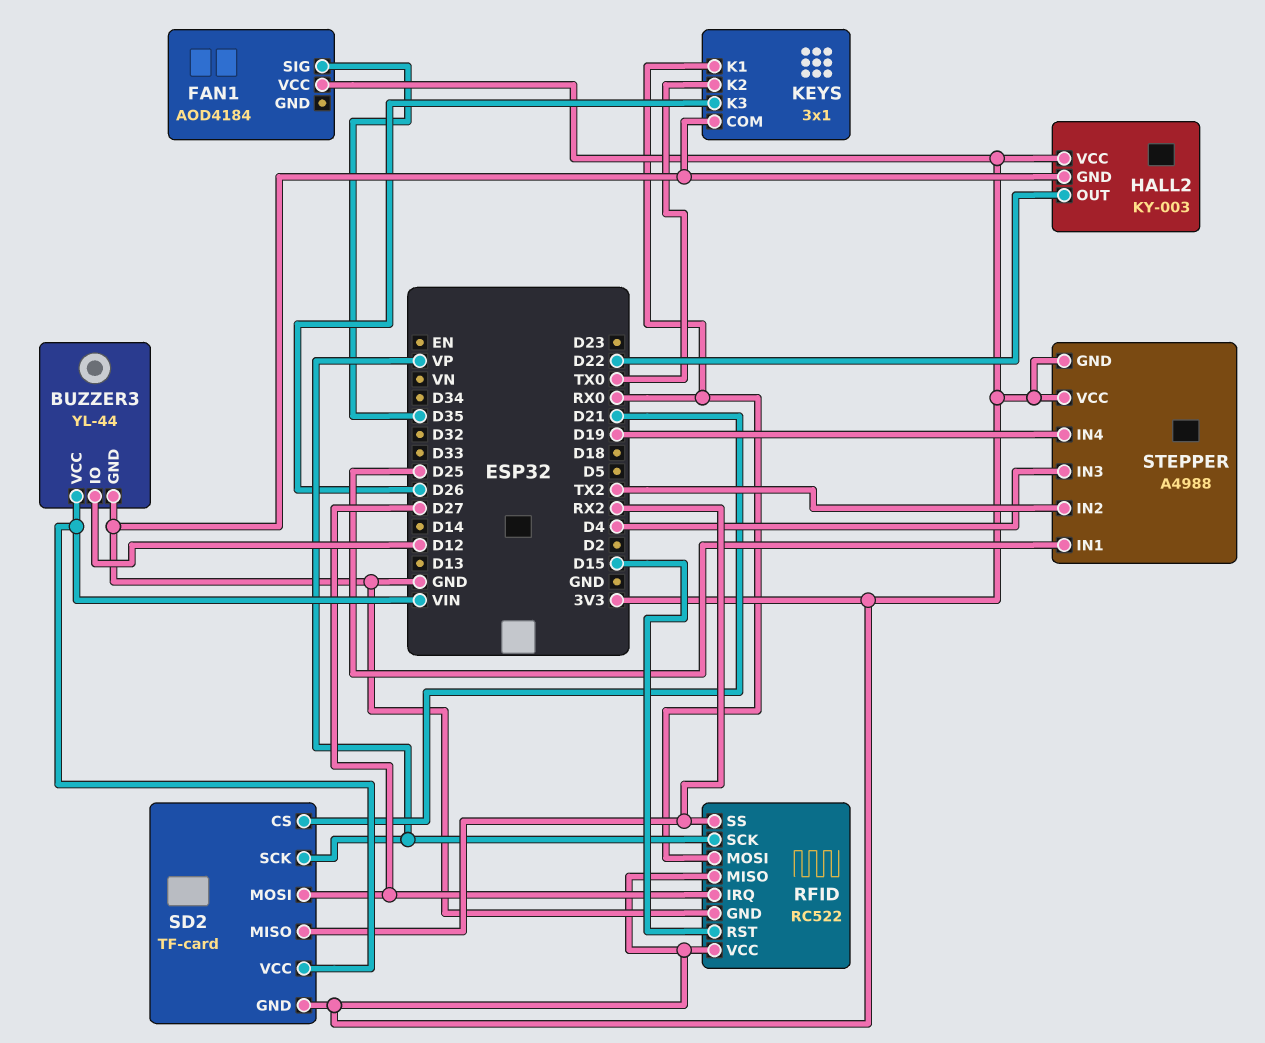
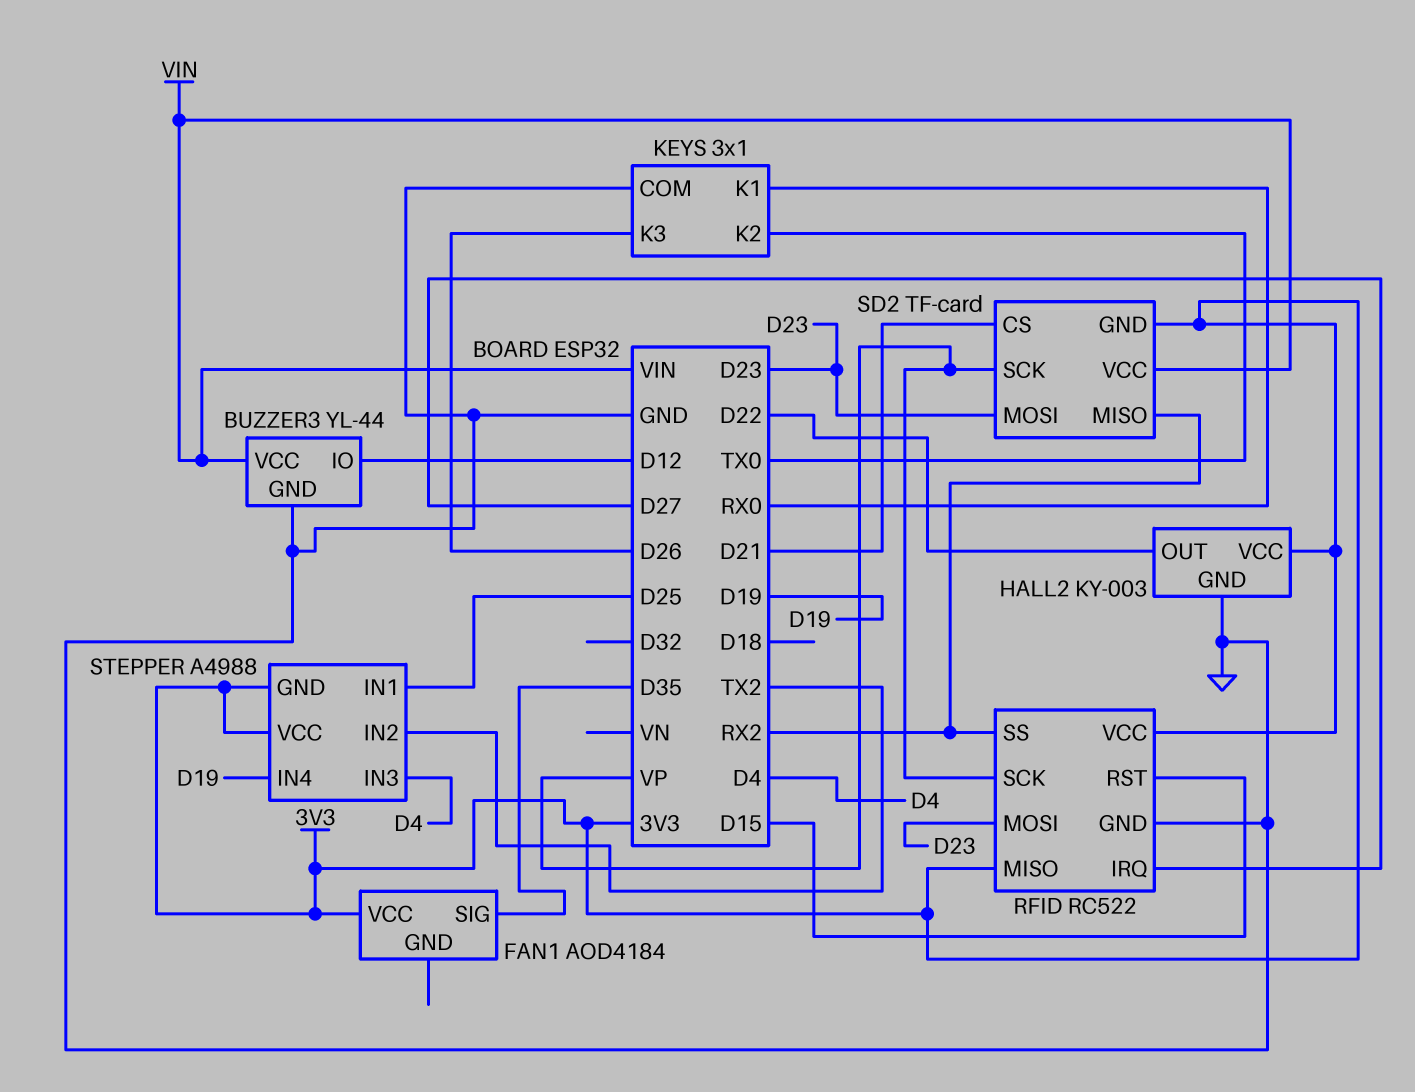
RFID pin MOSI: RX0 -> D23
SD2 pin MOSI: D27 -> D23

